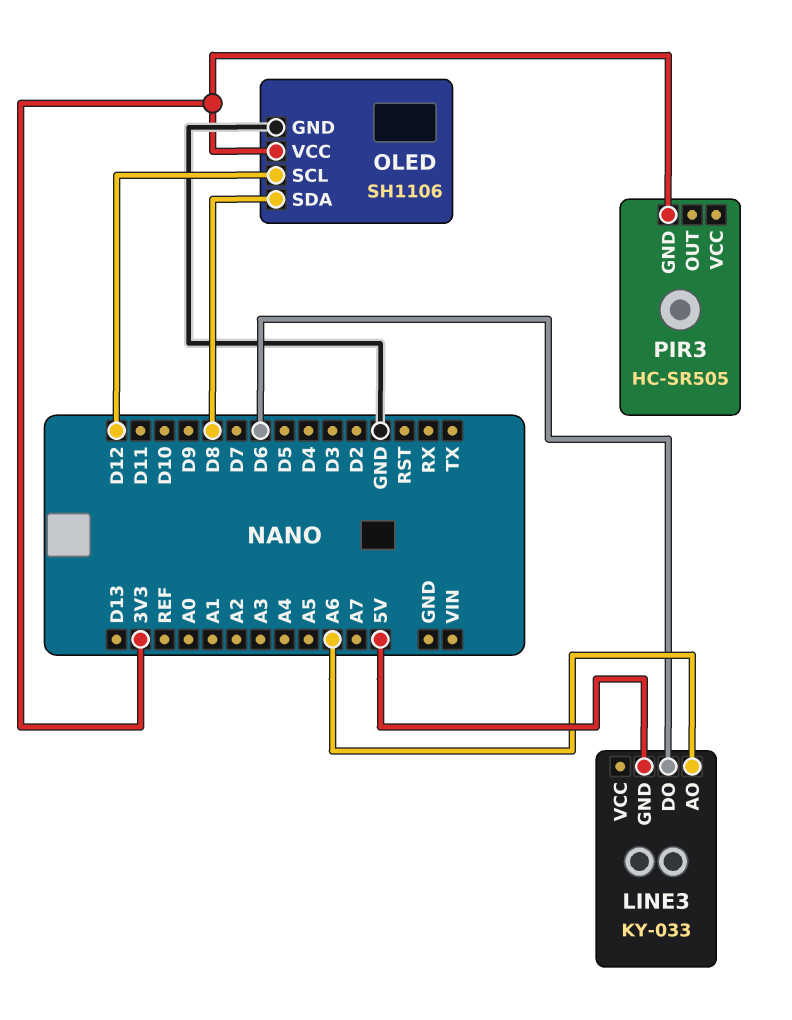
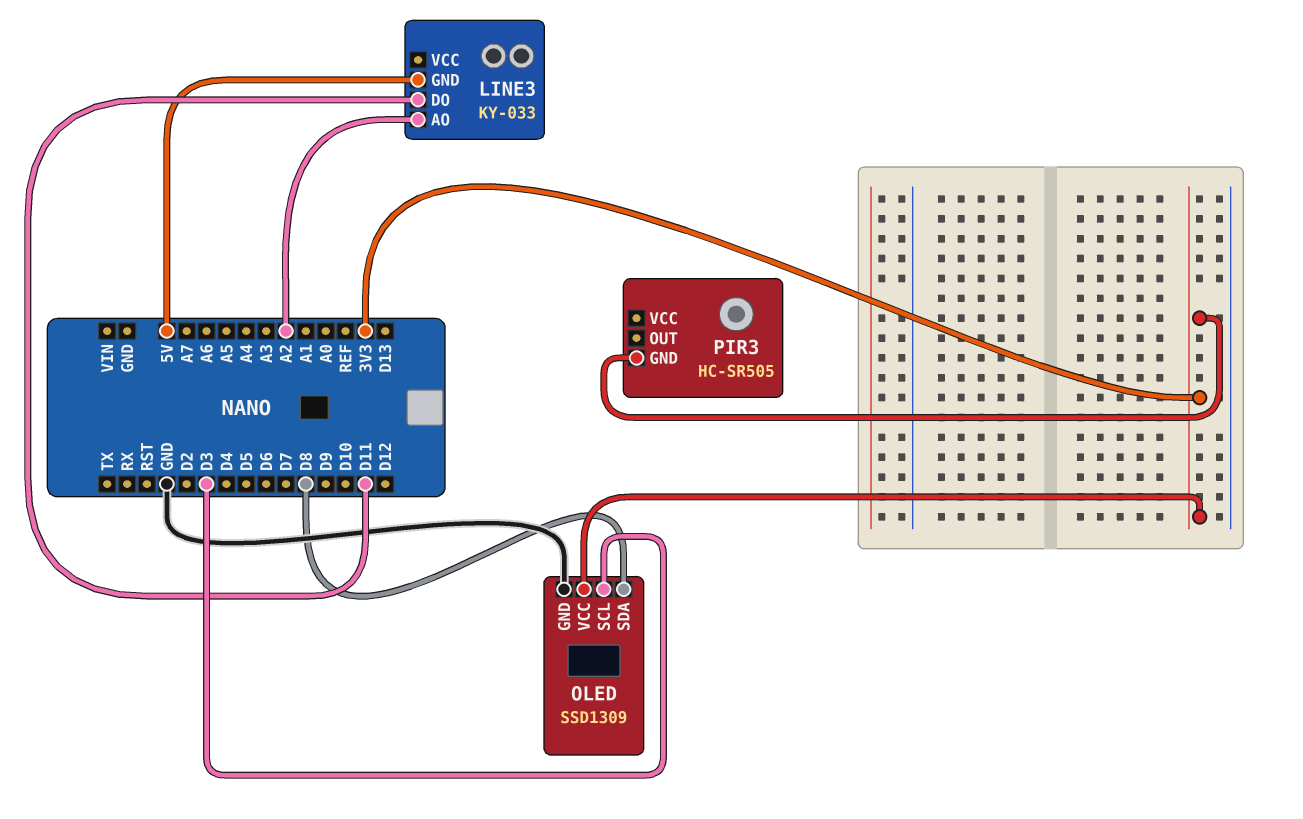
LINE3 pin AO: A6 -> A2
LINE3 pin DO: D6 -> D11
OLED: SH1106 -> SSD1309
OLED pin SCL: D12 -> D3

